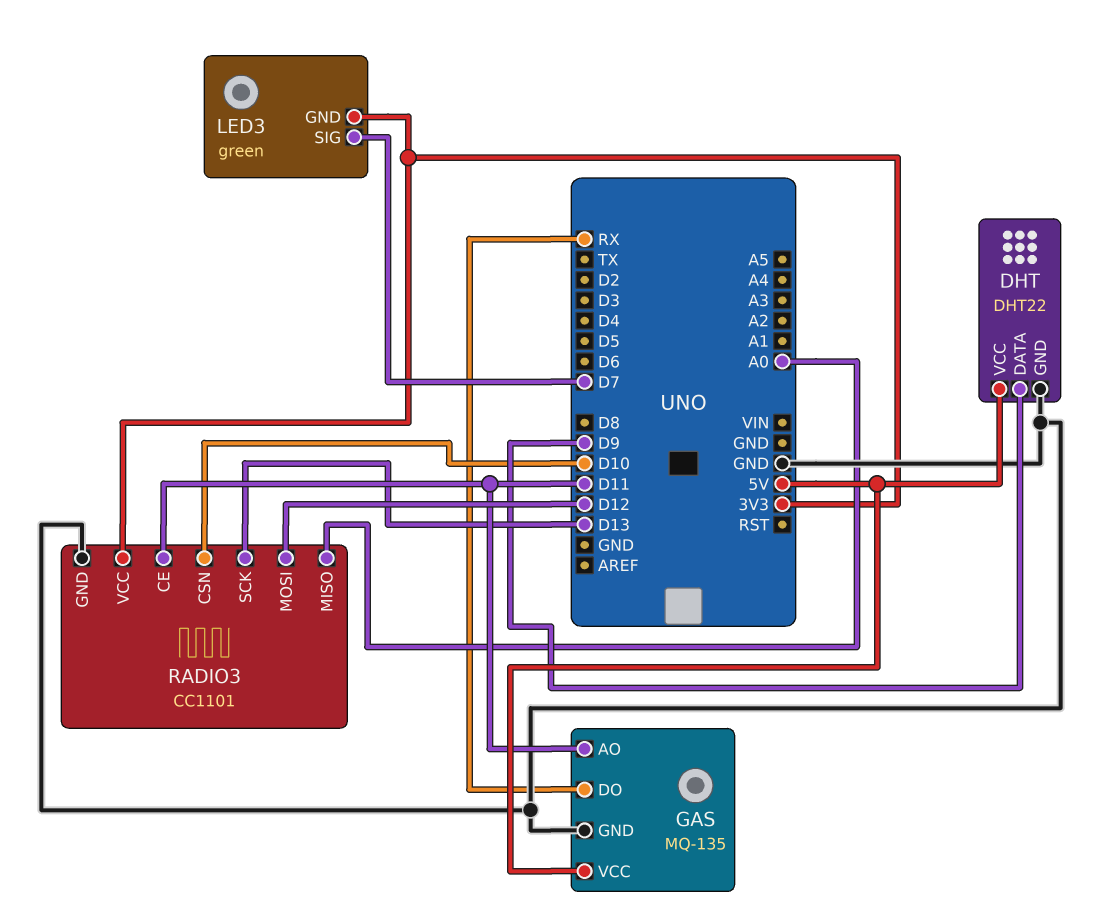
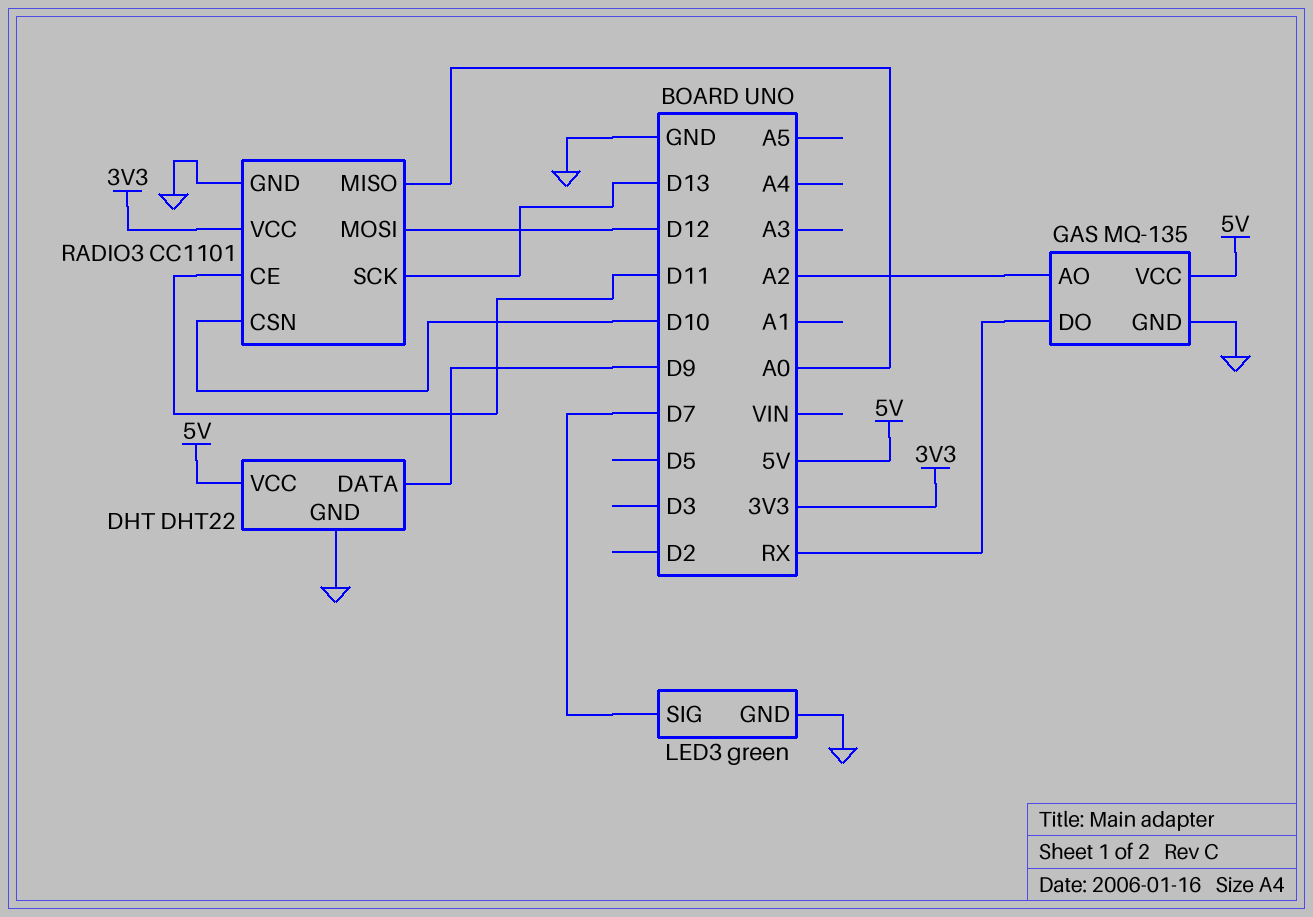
GAS pin AO: D11 -> A2
LED3 pin GND: 3V3 -> GND

